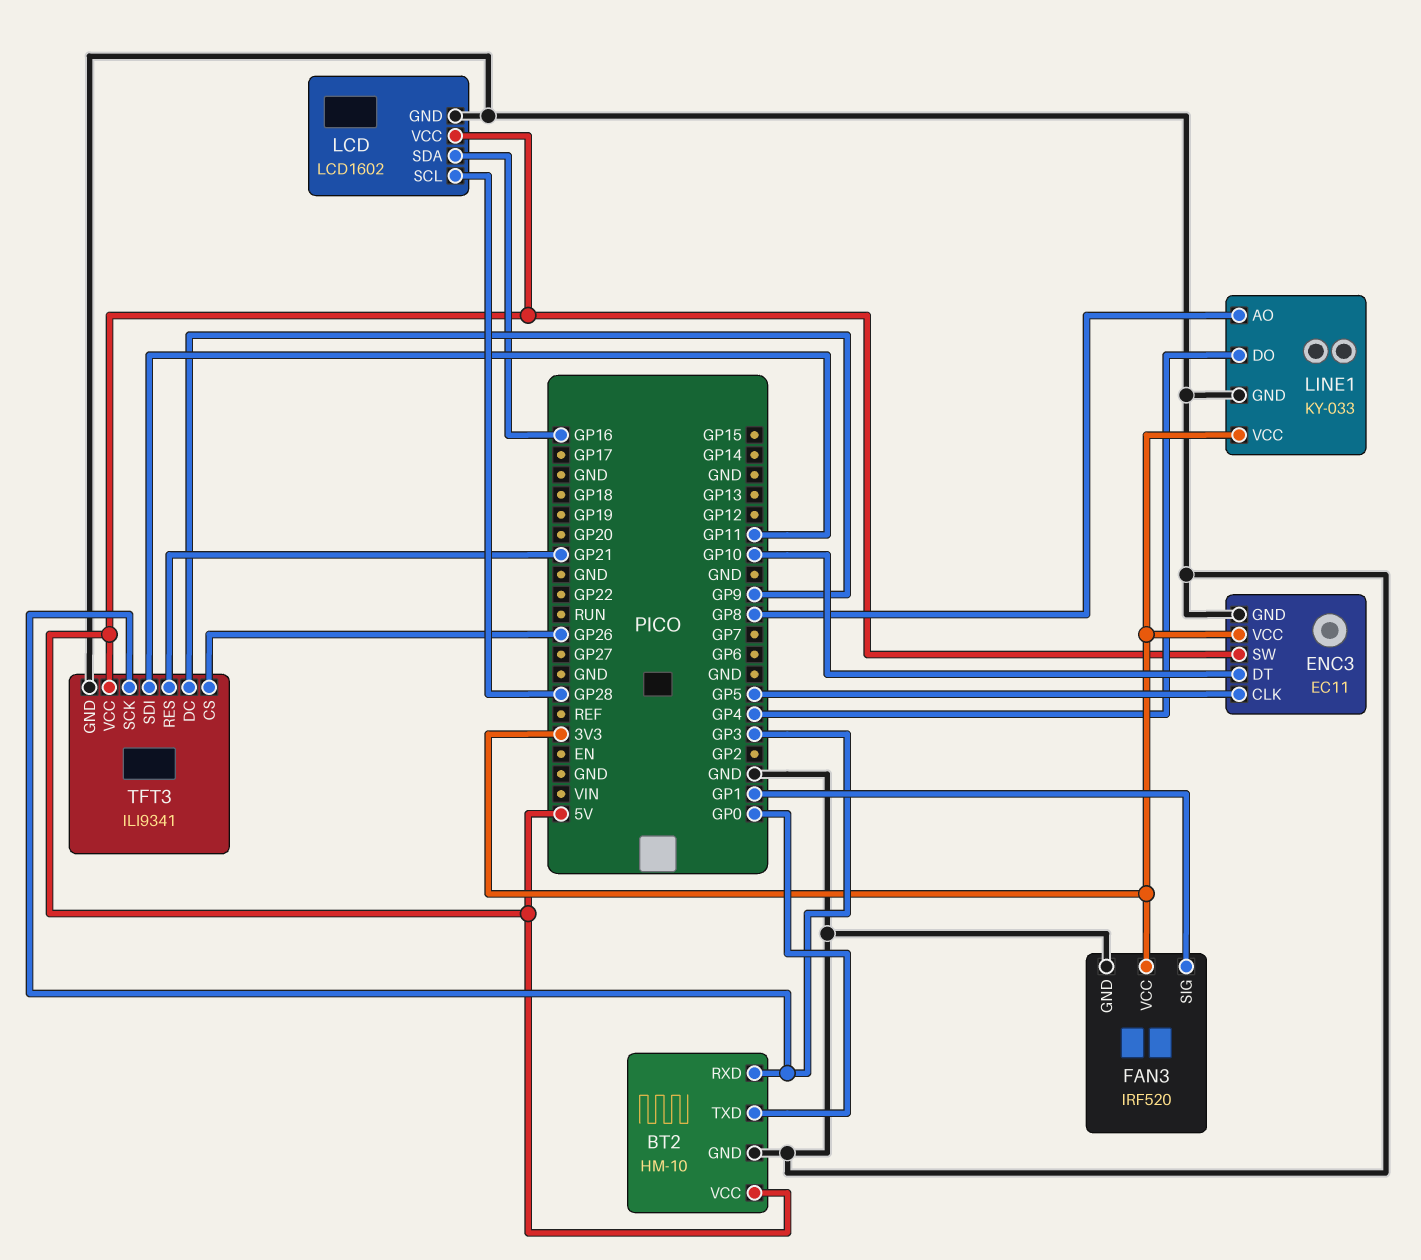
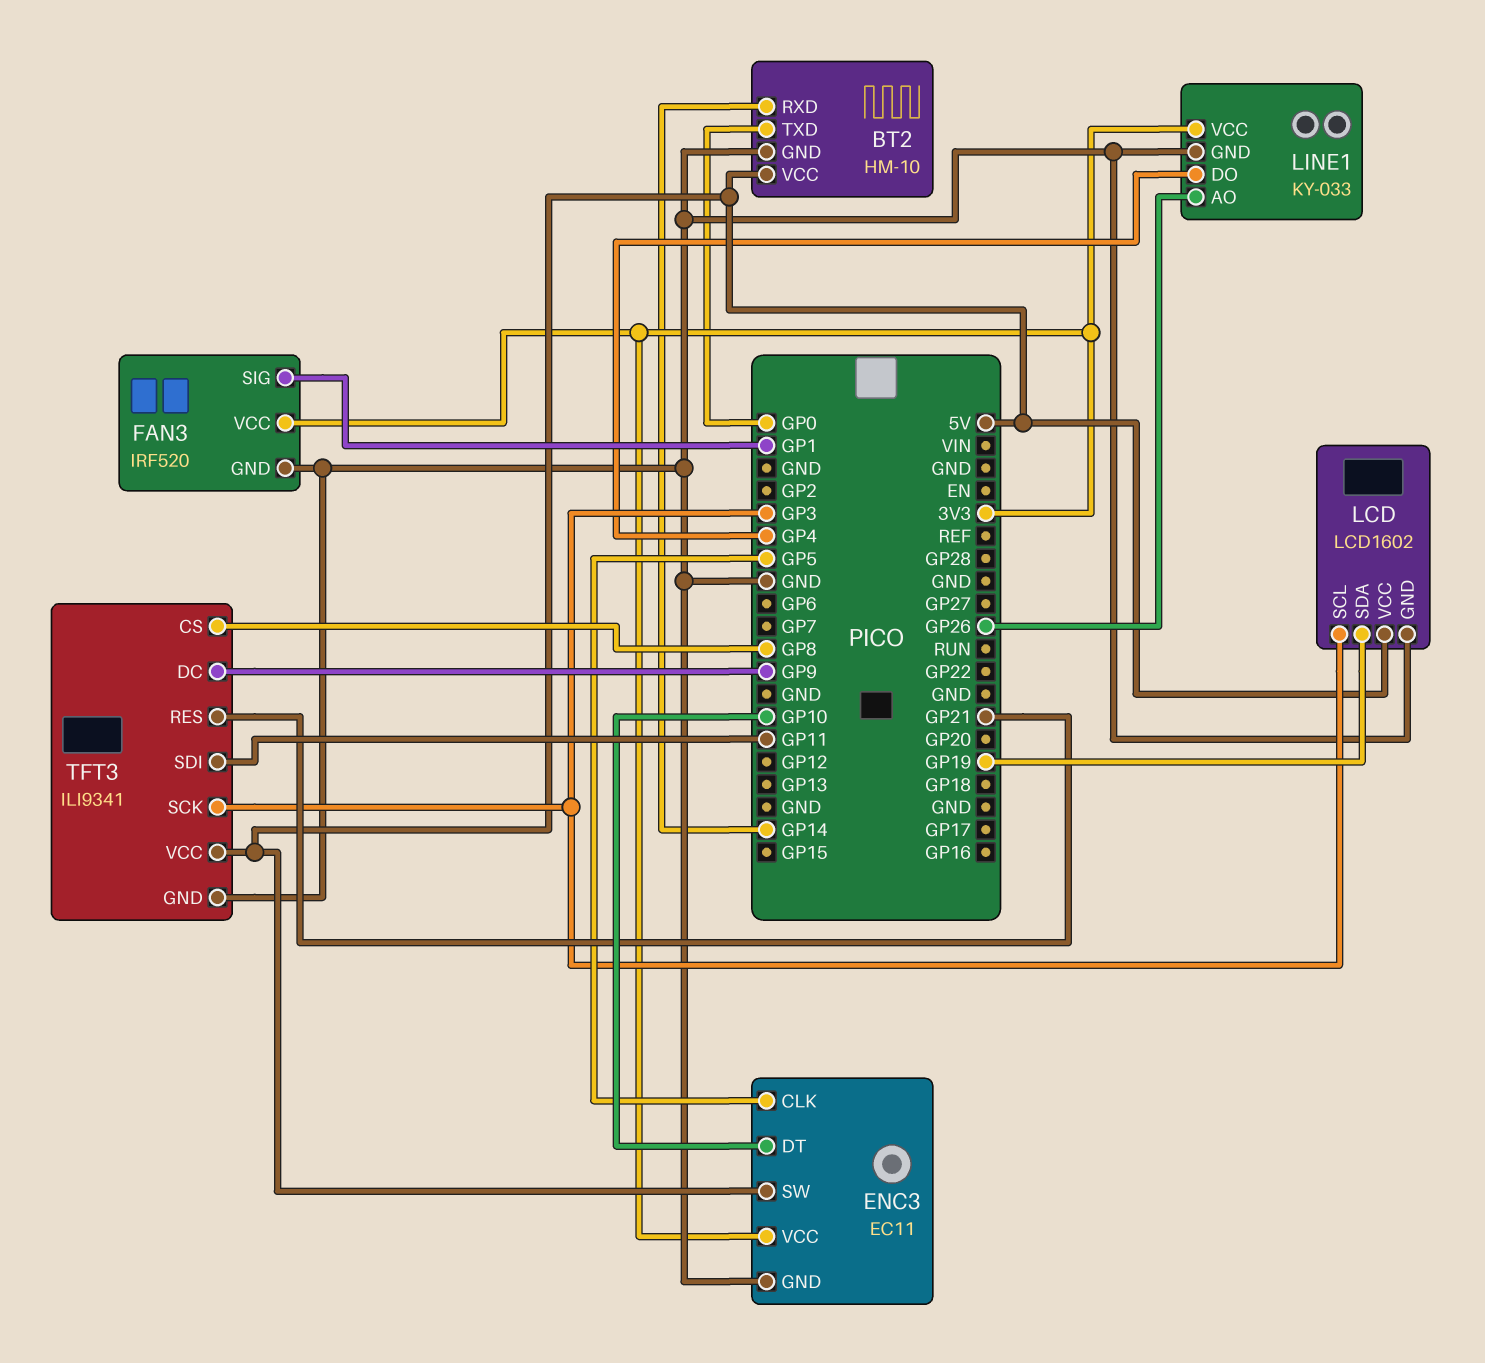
BT2 pin RXD: GP3 -> GP14
LCD pin SCL: GP28 -> GP3
LCD pin SDA: GP16 -> GP19
LINE1 pin AO: GP8 -> GP26
TFT3 pin CS: GP26 -> GP8

